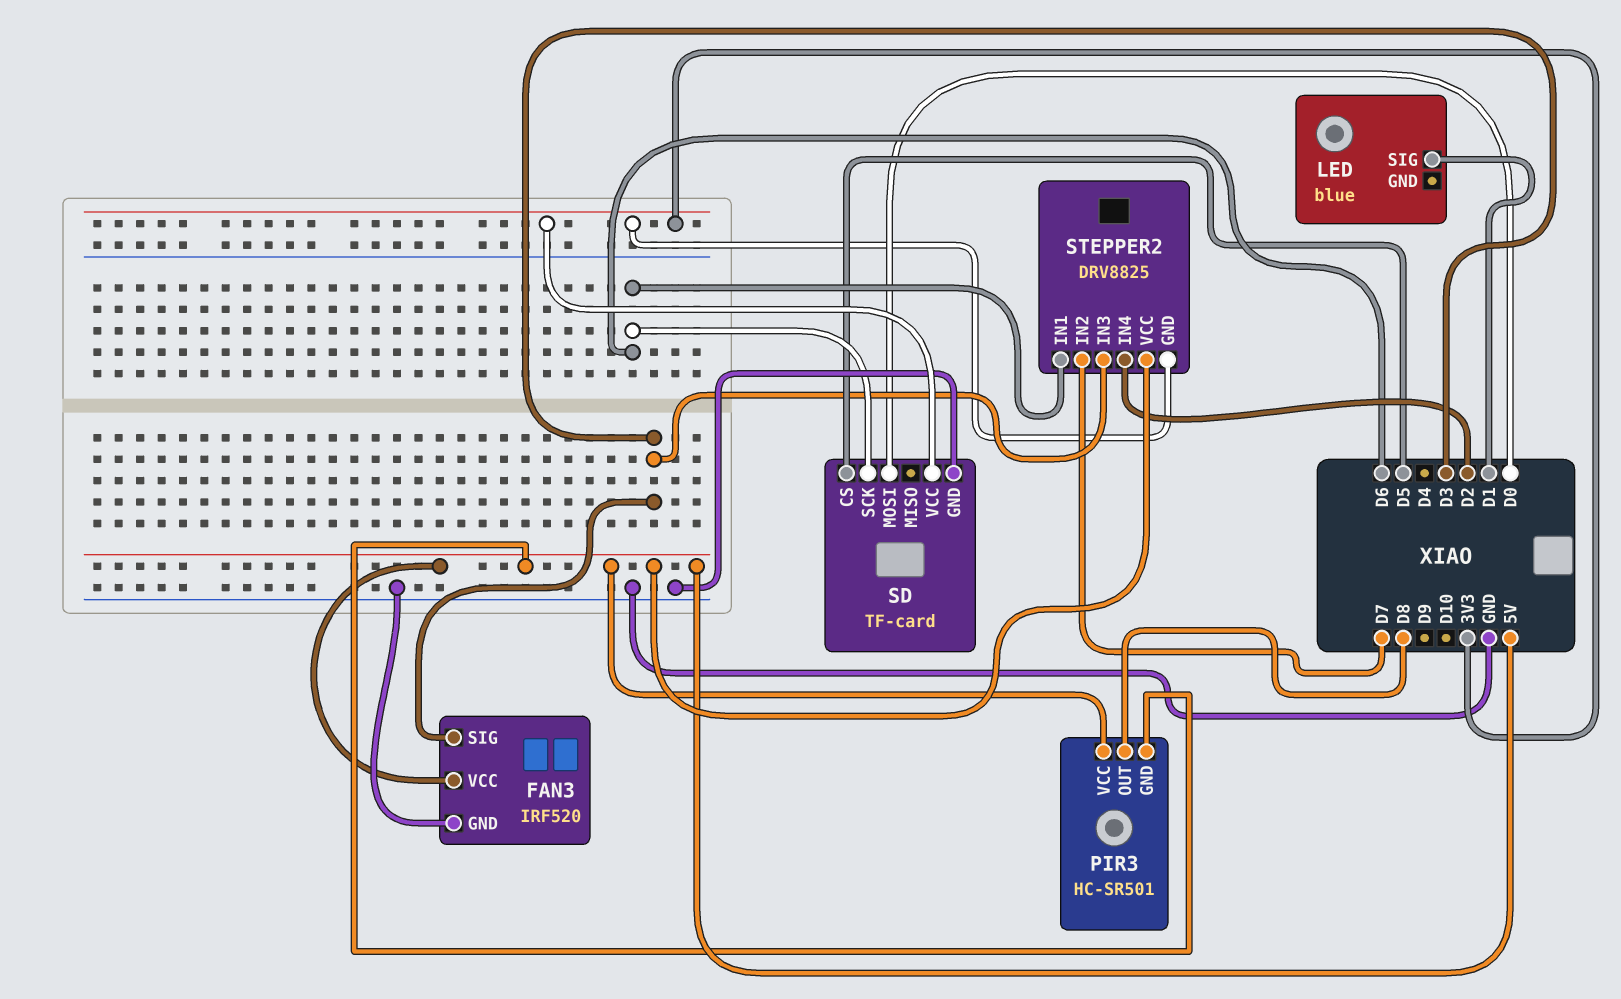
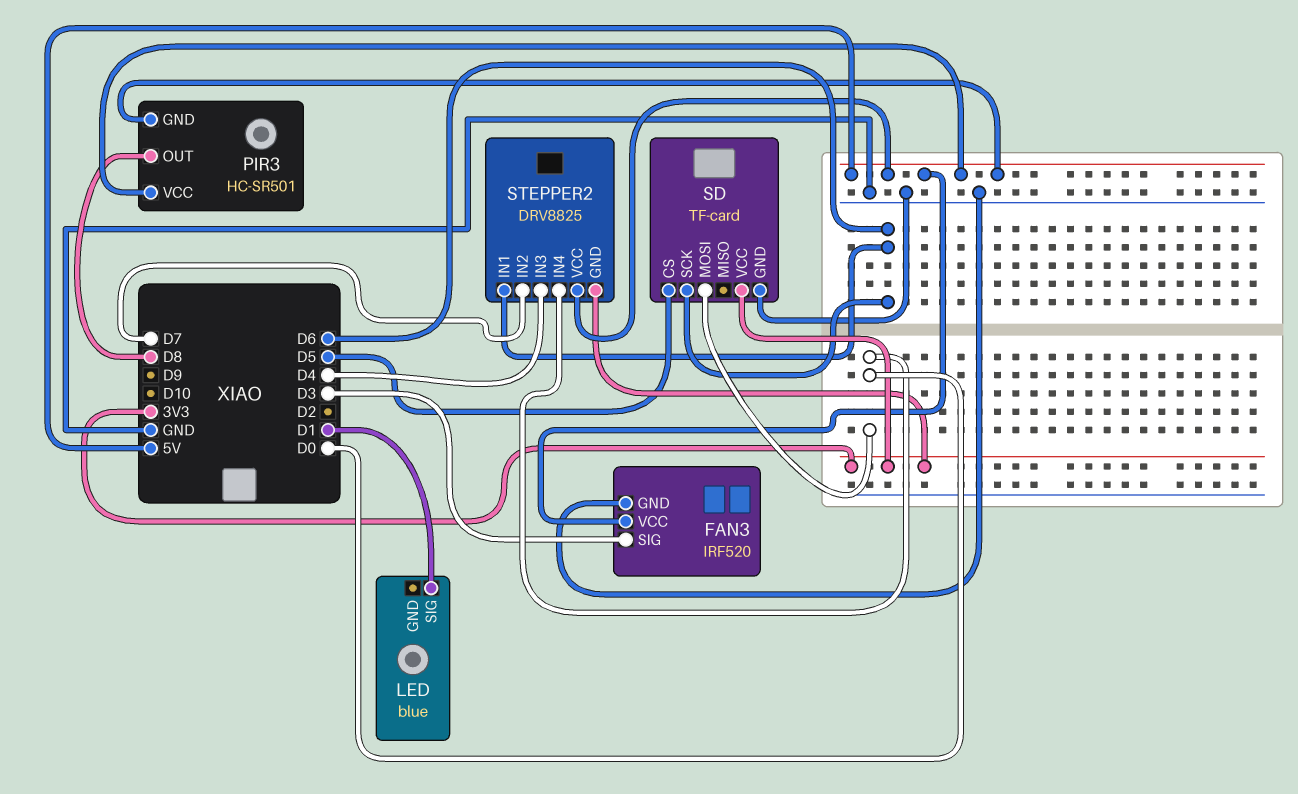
STEPPER2 pin IN3: D3 -> D4
STEPPER2 pin IN4: D2 -> D0

